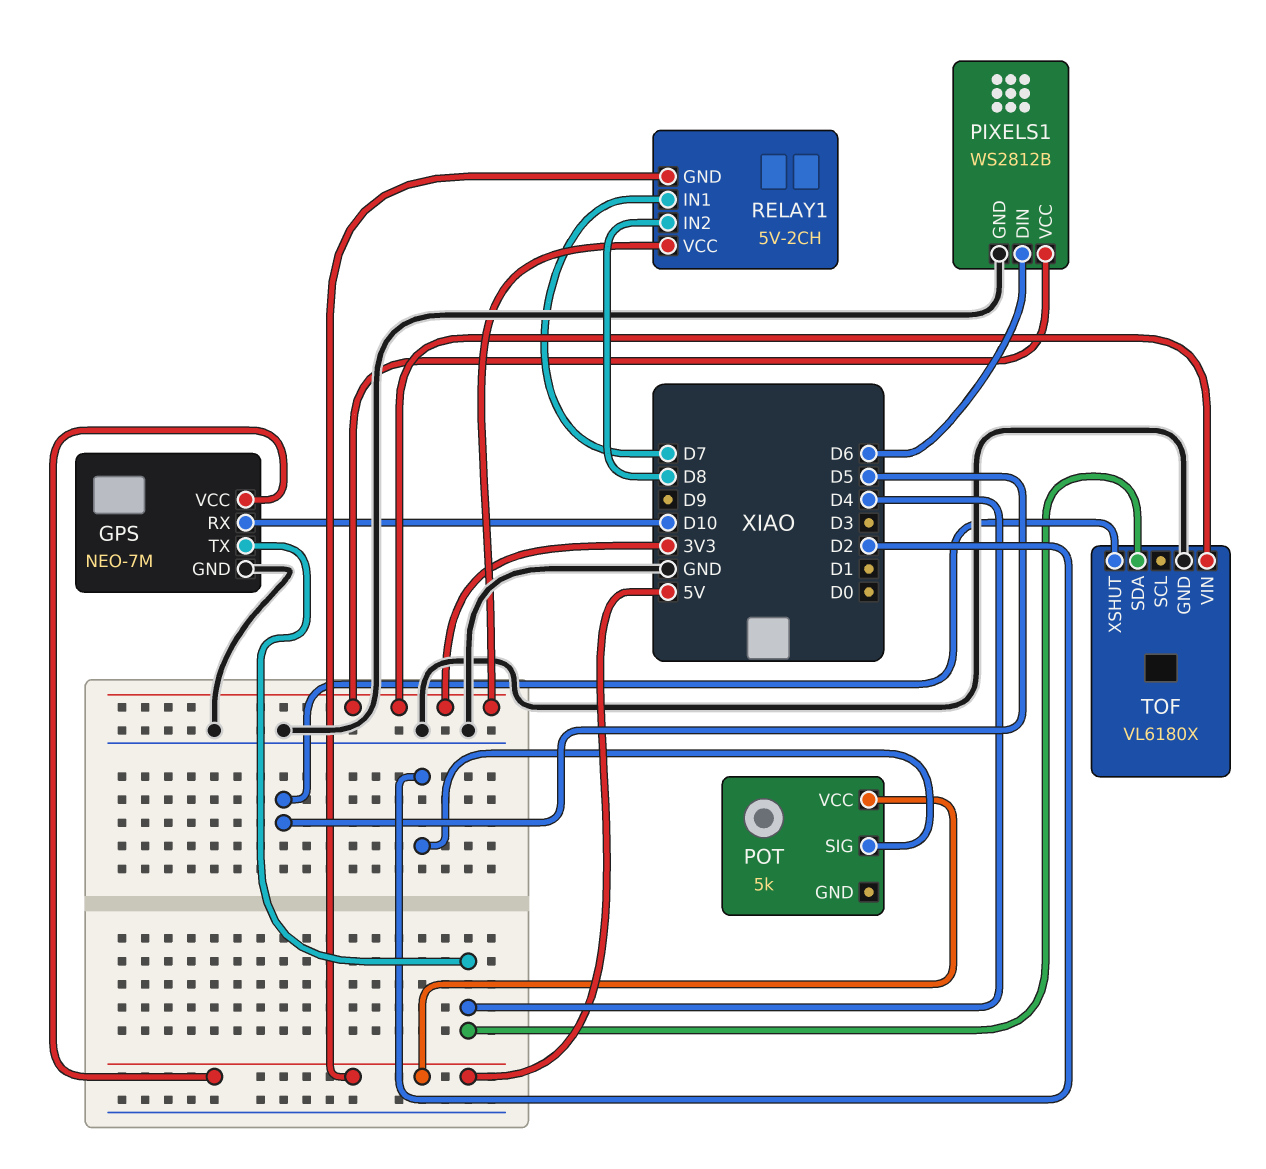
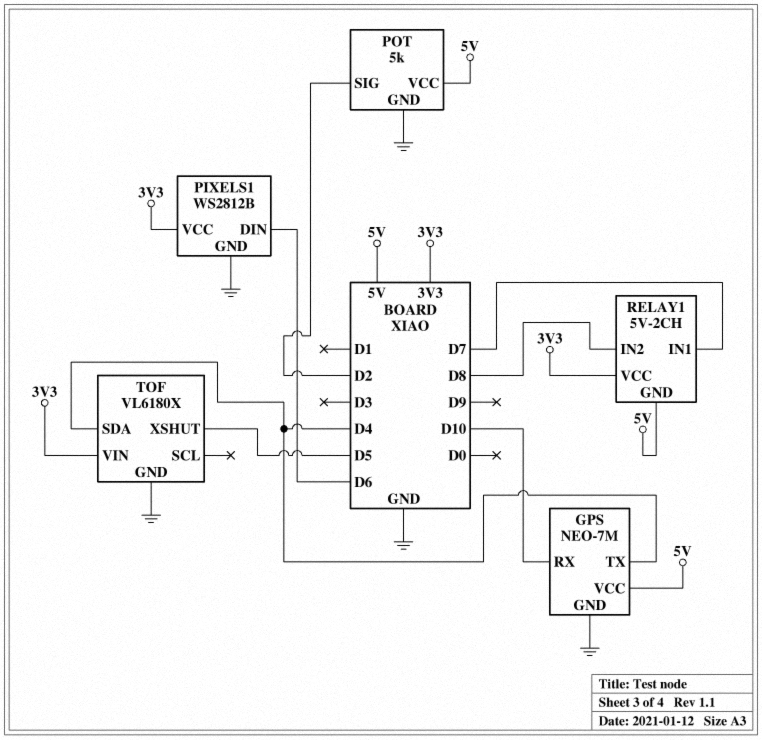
POT pin GND: none -> GND

